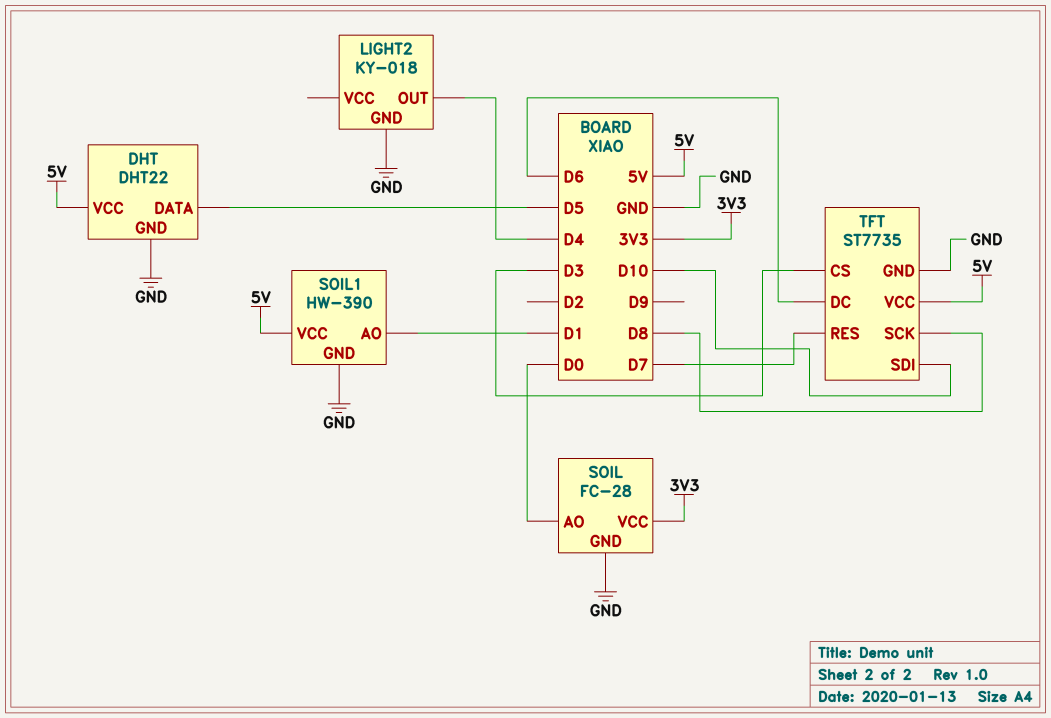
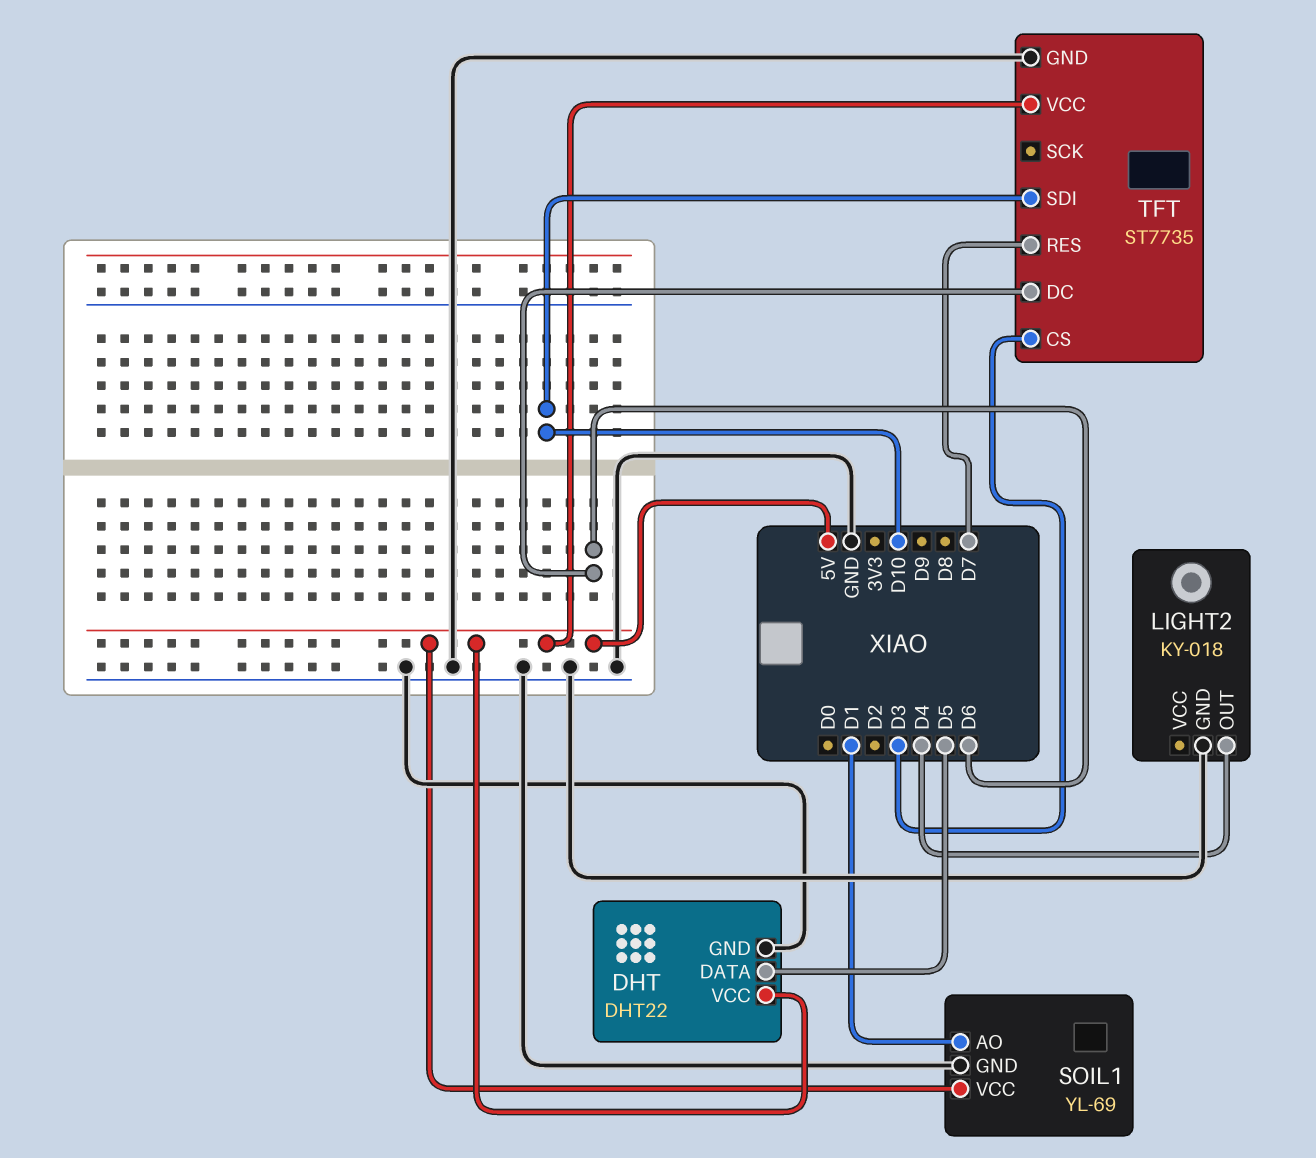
SOIL: FC-28 -> none
SOIL pin AO: D0 -> none
SOIL pin GND: GND -> none
SOIL pin VCC: 3V3 -> none
SOIL1: HW-390 -> YL-69
TFT pin SCK: D8 -> none

